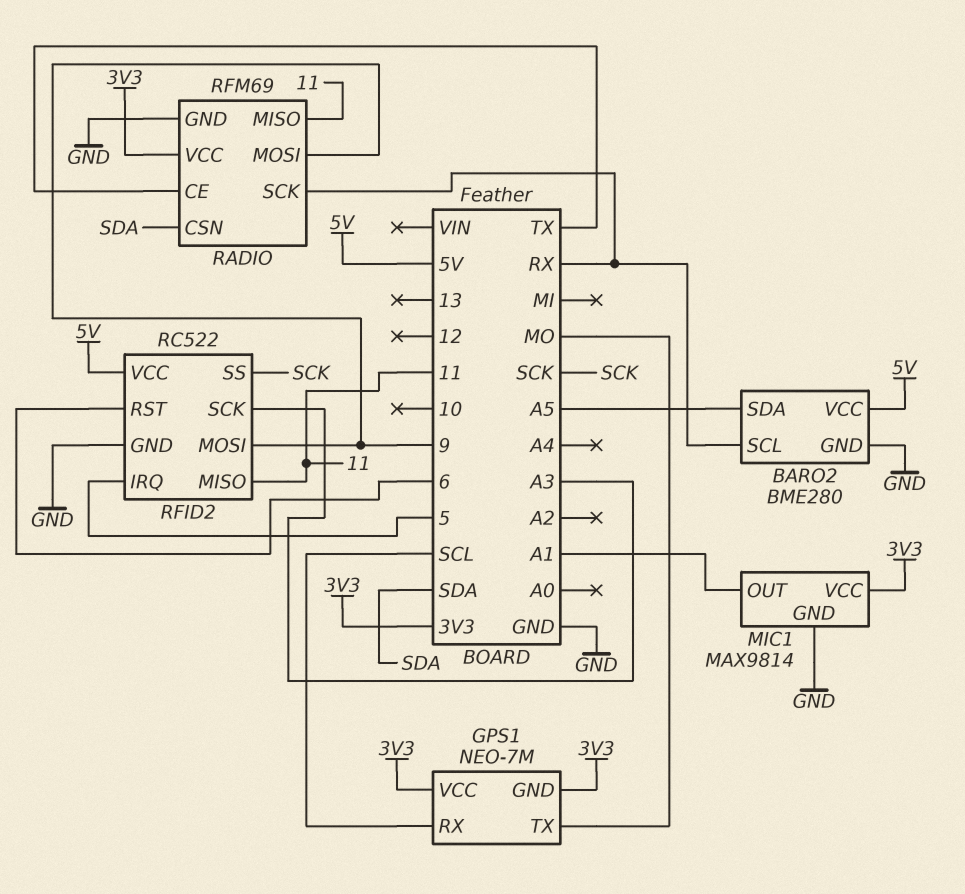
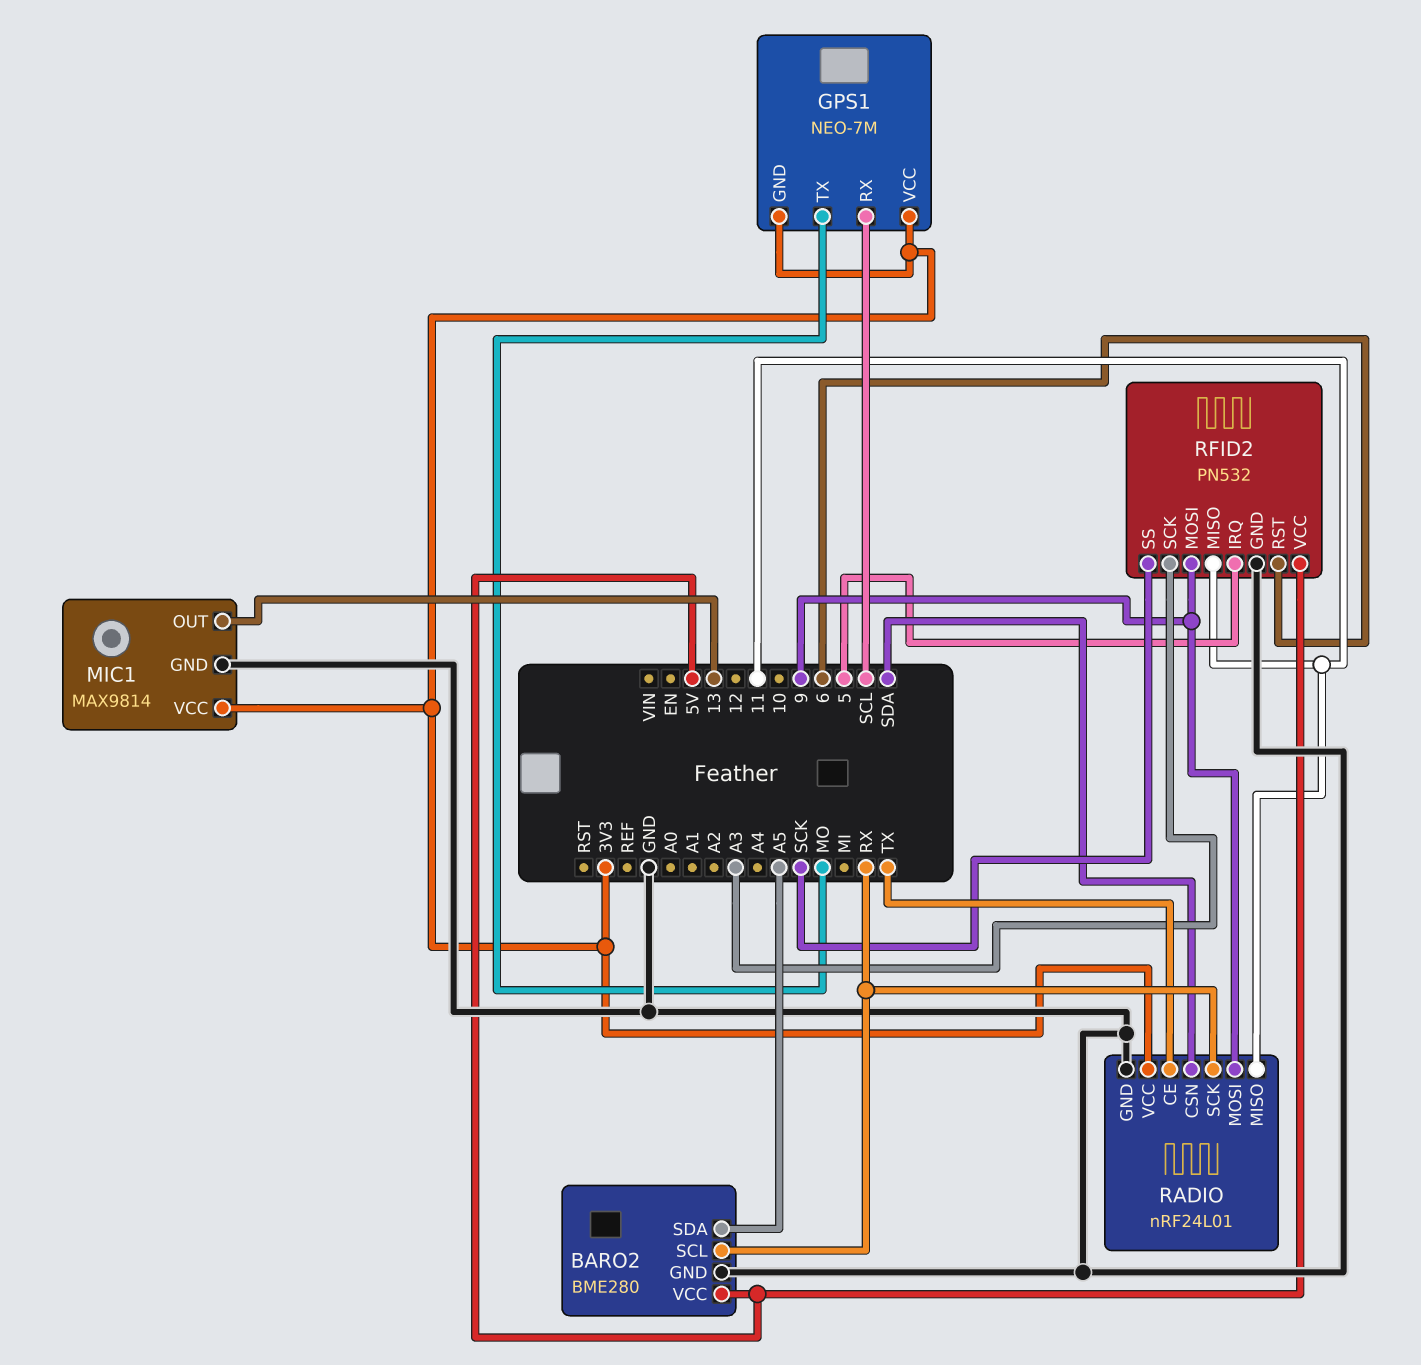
MIC1 pin OUT: A1 -> 13
RADIO: RFM69 -> nRF24L01
RFID2: RC522 -> PN532

